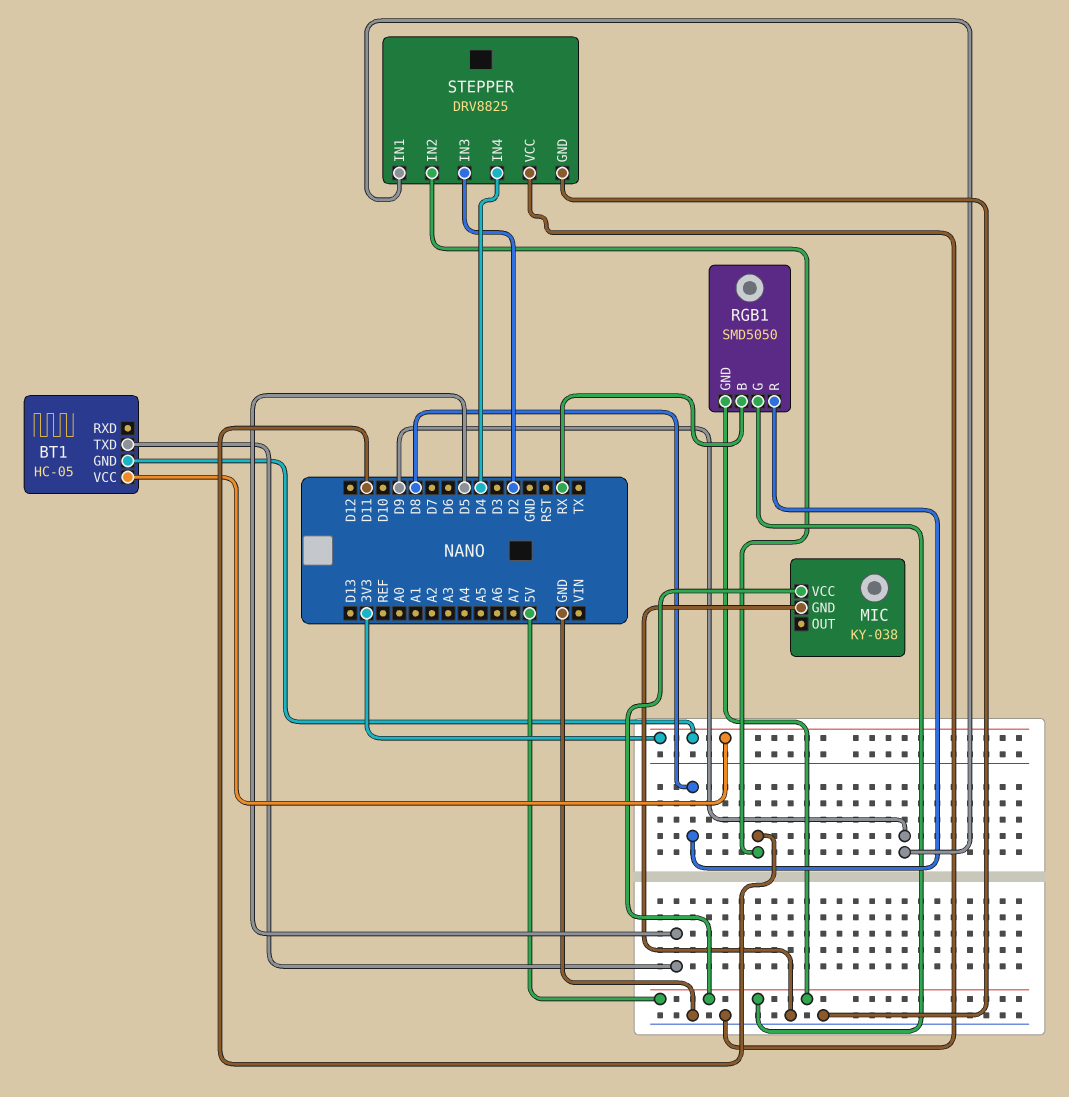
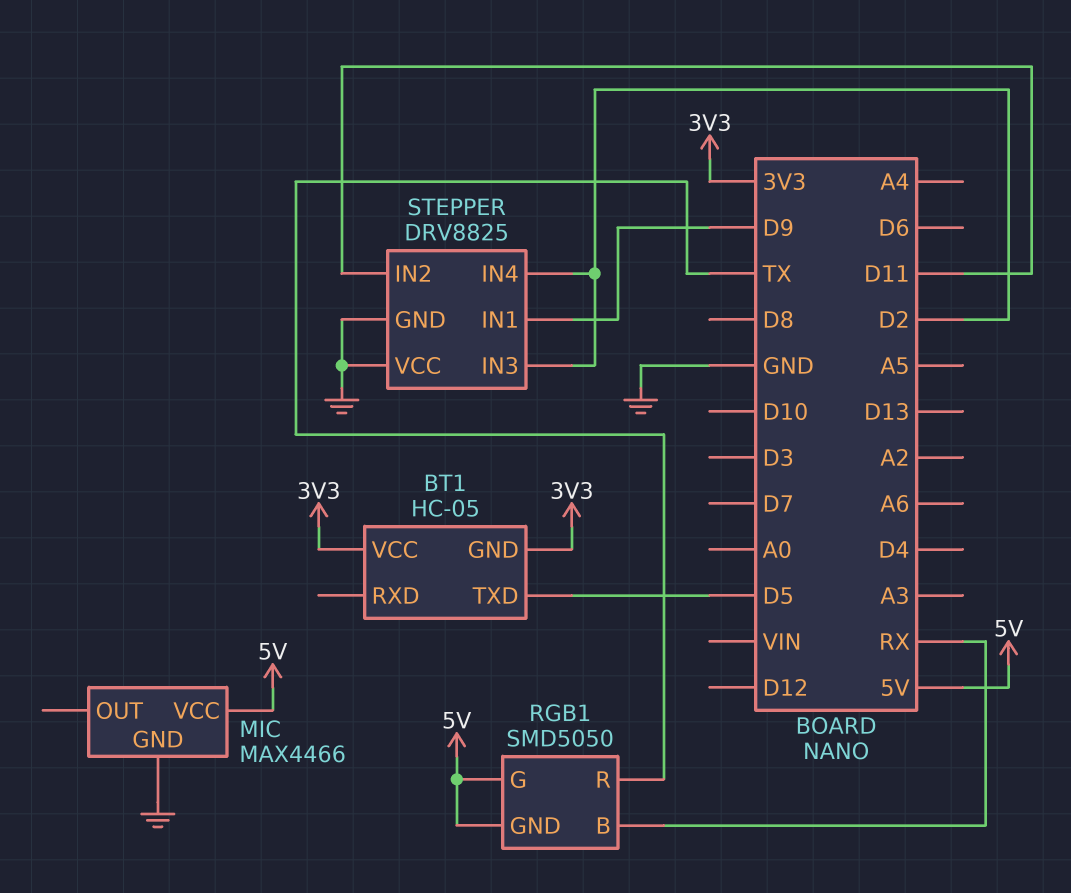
MIC: KY-038 -> MAX4466
RGB1 pin R: D8 -> TX
STEPPER pin IN4: D4 -> D2

